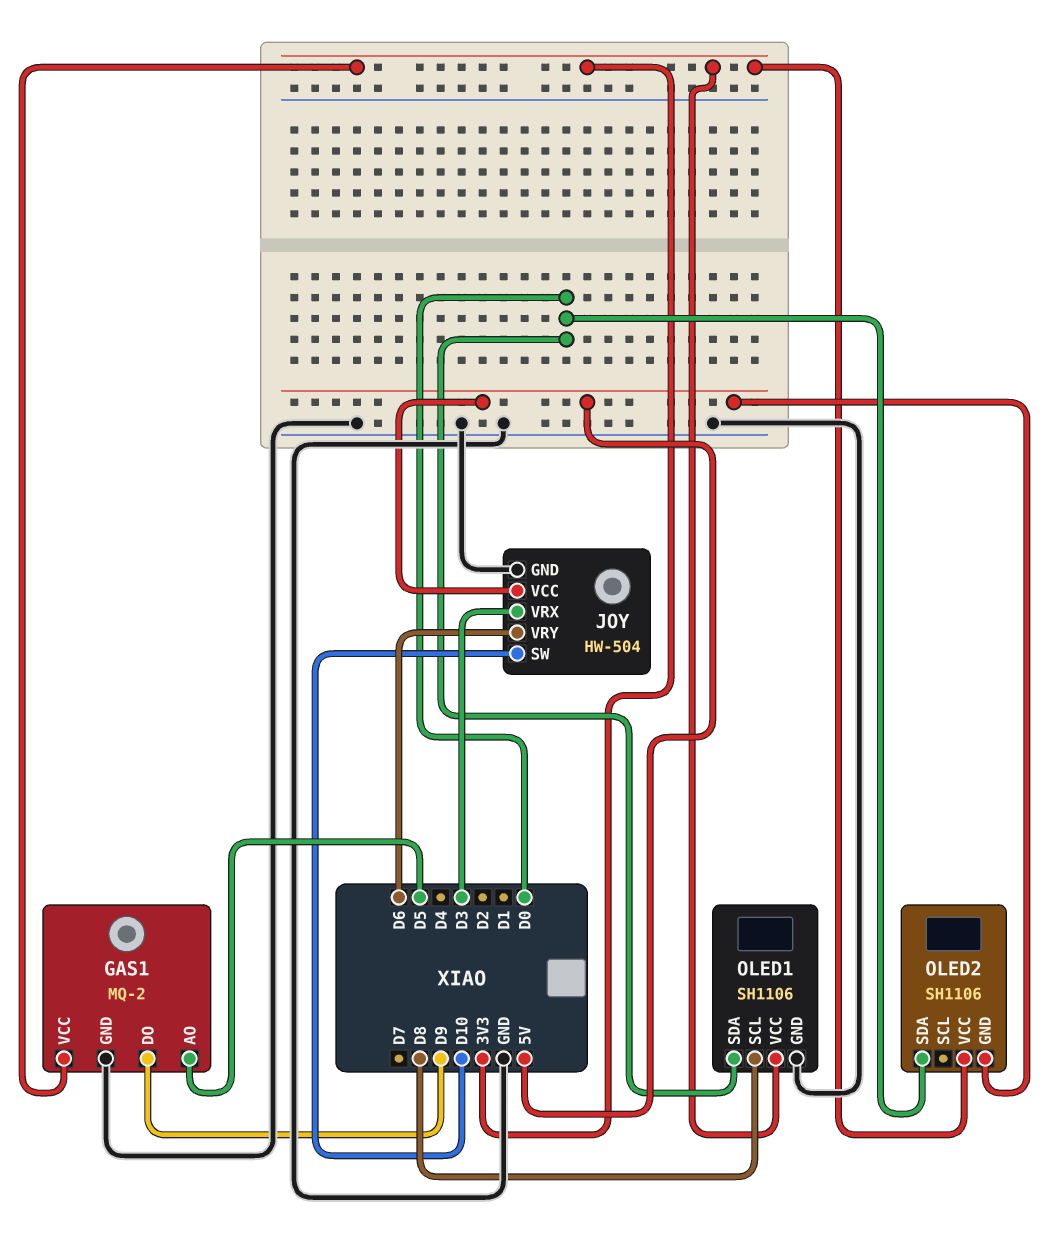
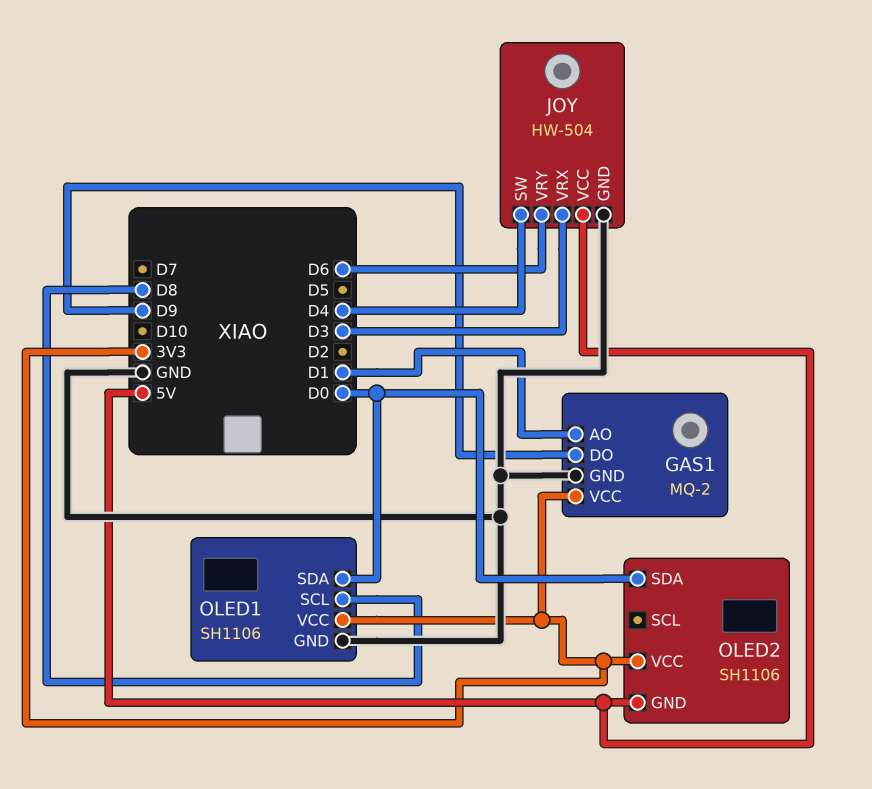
GAS1 pin AO: D5 -> D1
JOY pin SW: D10 -> D4

